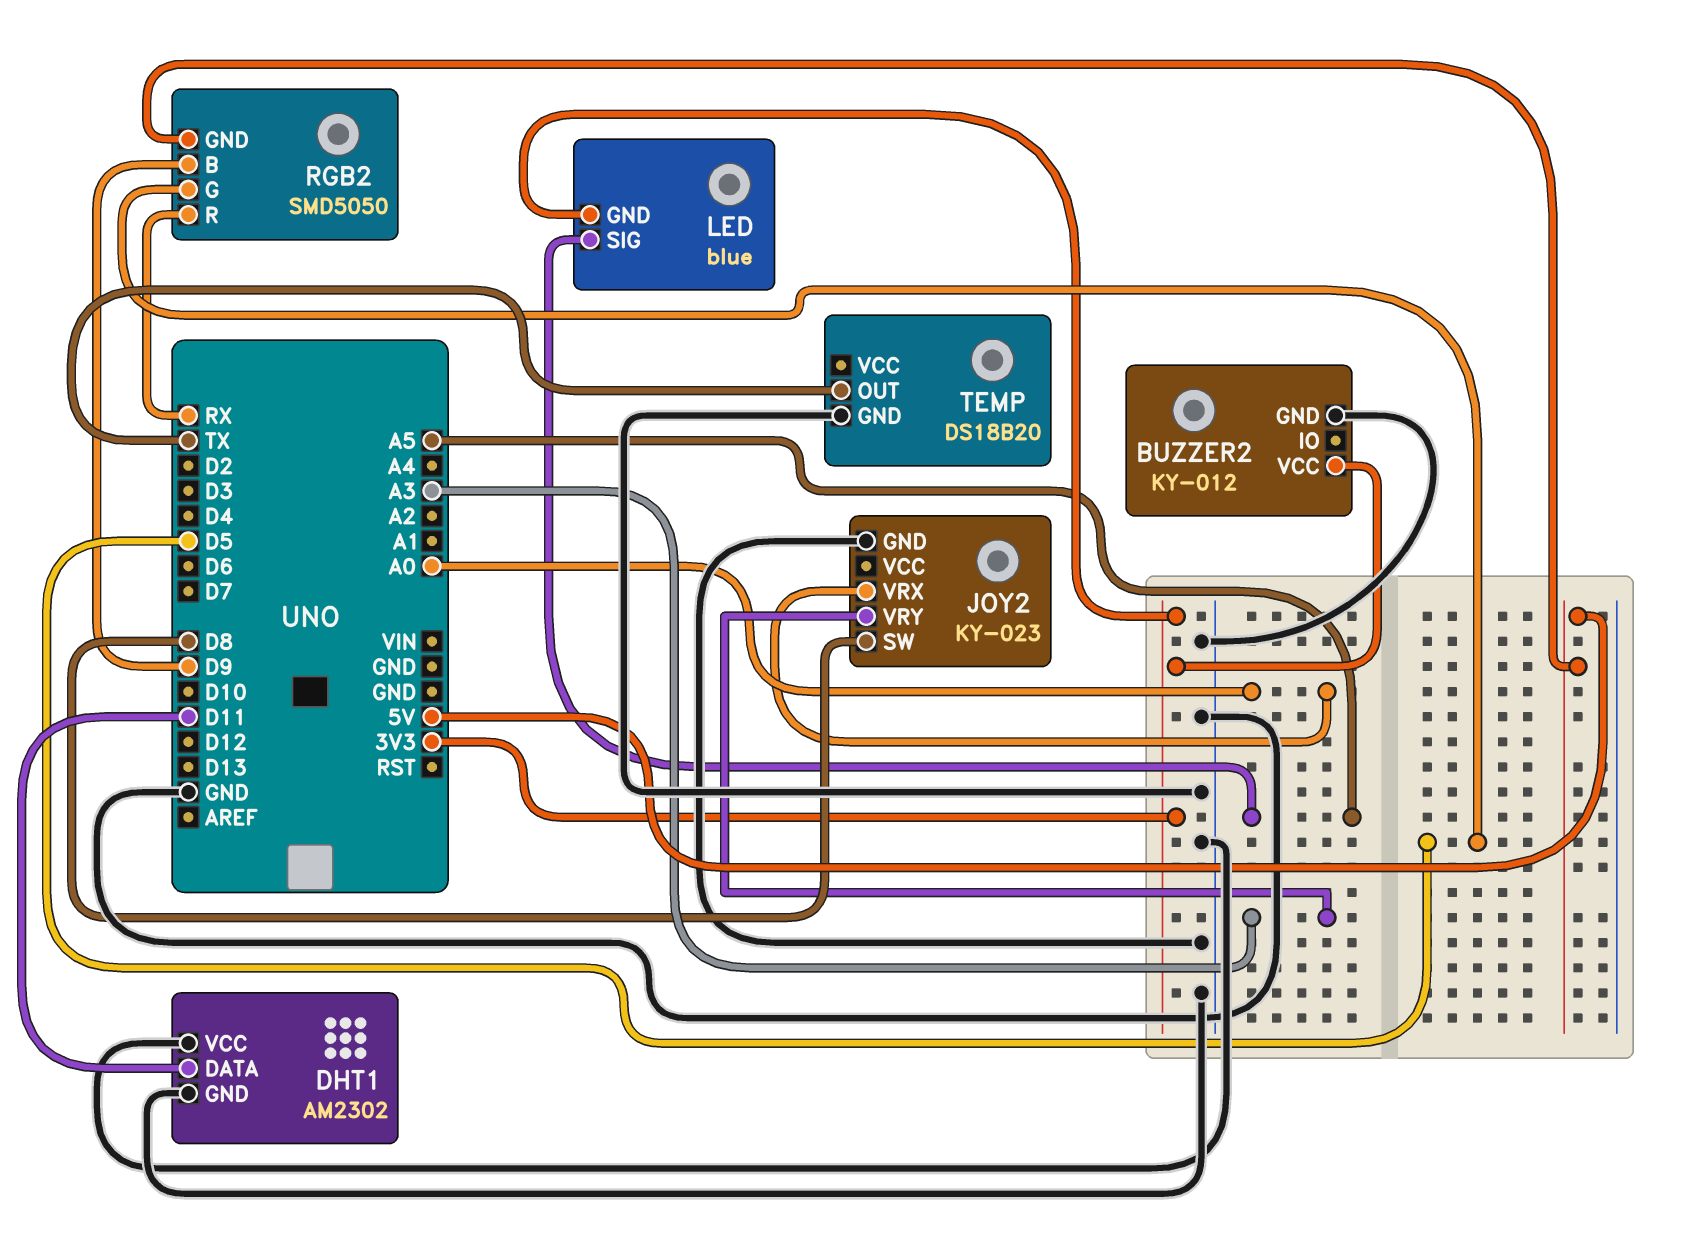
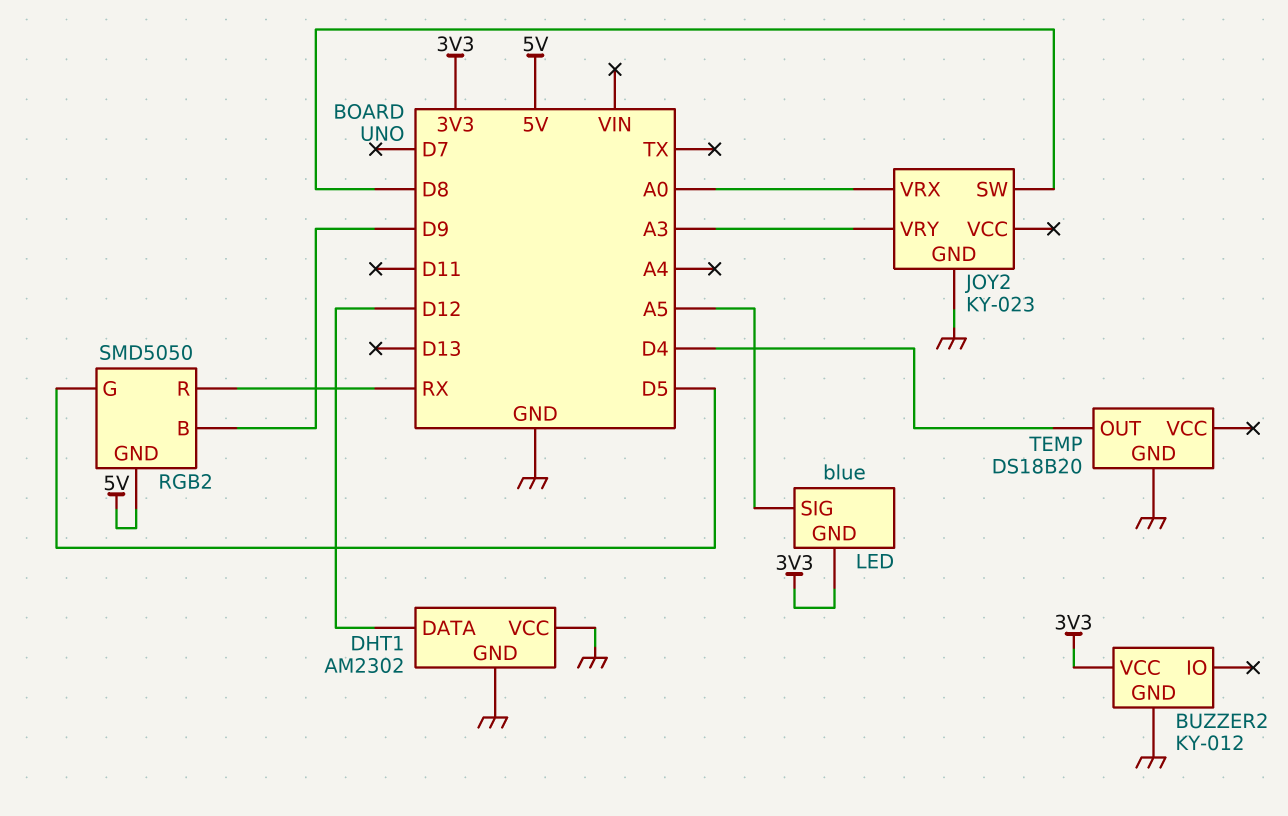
DHT1 pin DATA: D11 -> D12
TEMP pin OUT: TX -> D4

